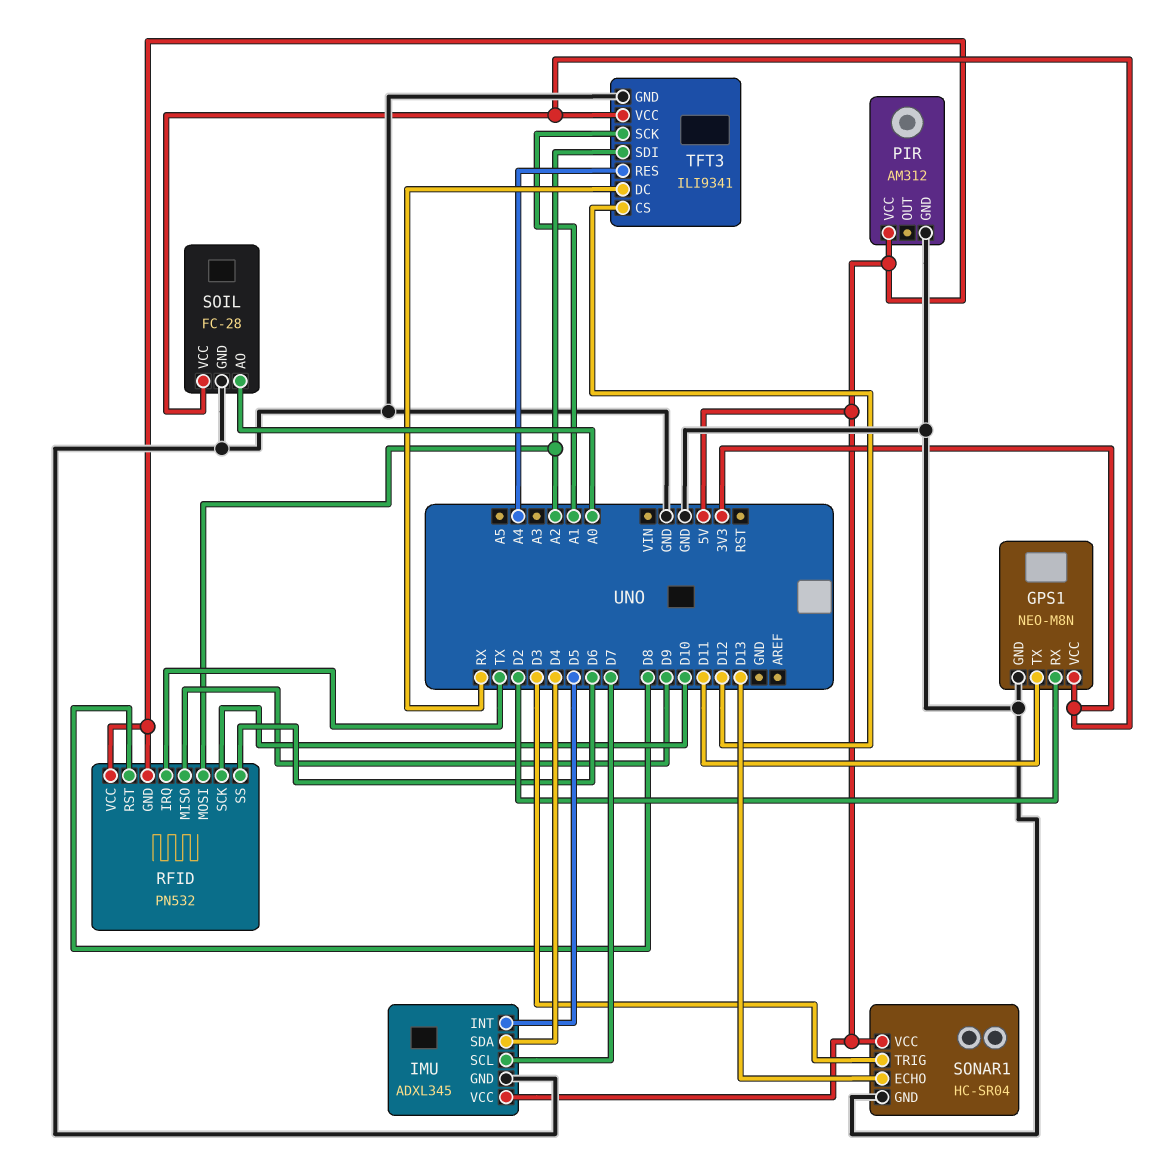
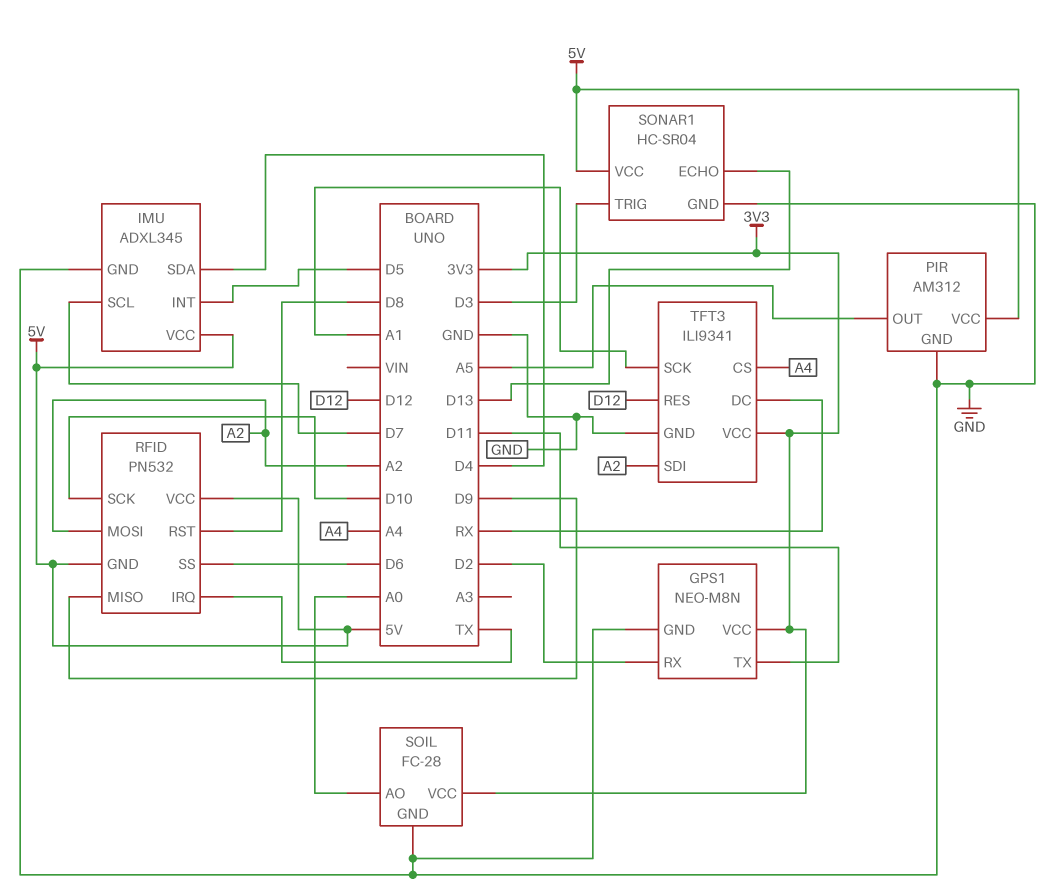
PIR pin OUT: none -> A5
TFT3 pin CS: D12 -> A4
TFT3 pin RES: A4 -> D12

